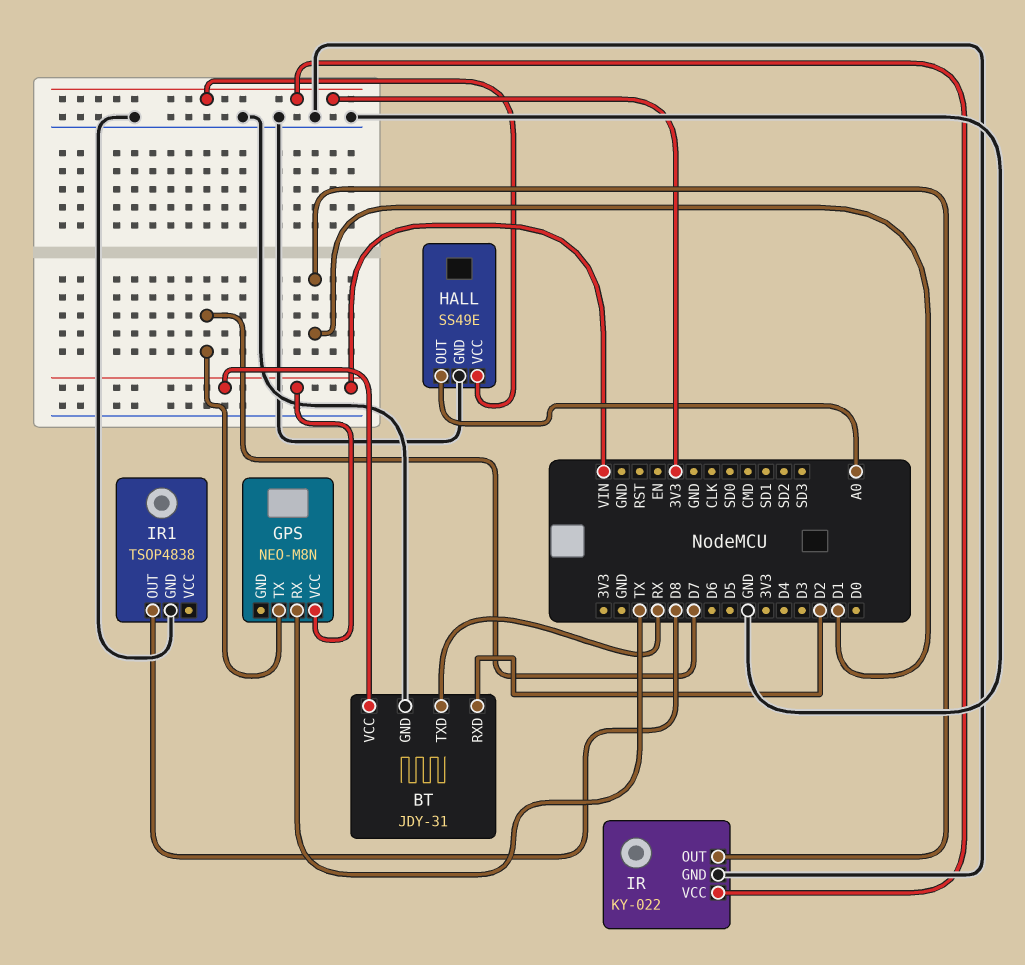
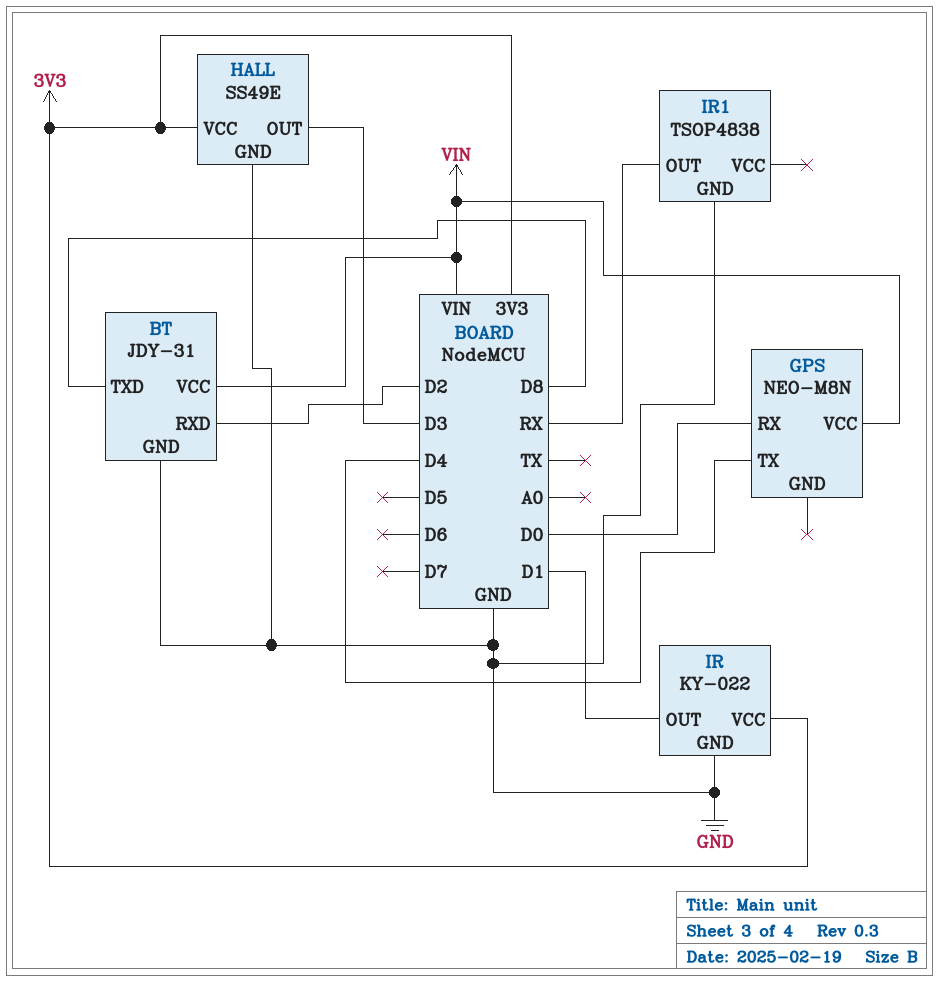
BT pin TXD: RX -> D8
GPS pin RX: TX -> D0
GPS pin TX: D7 -> D4
HALL pin OUT: A0 -> D3
IR1 pin OUT: D8 -> RX

